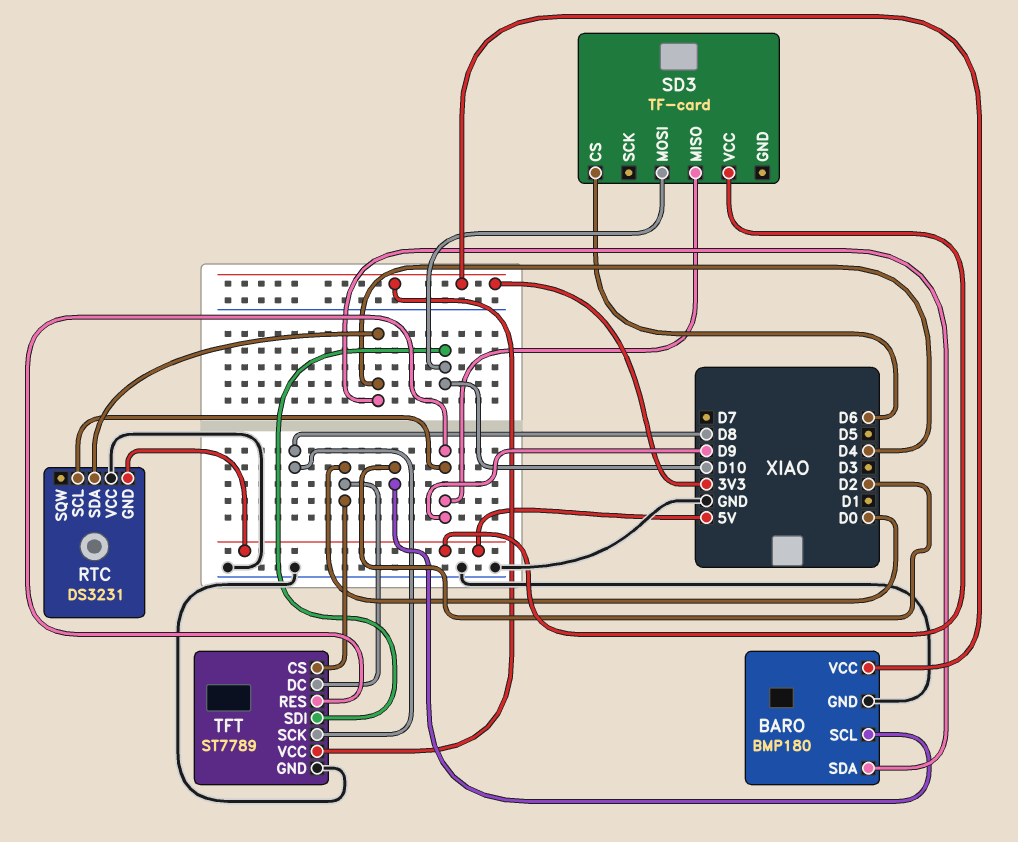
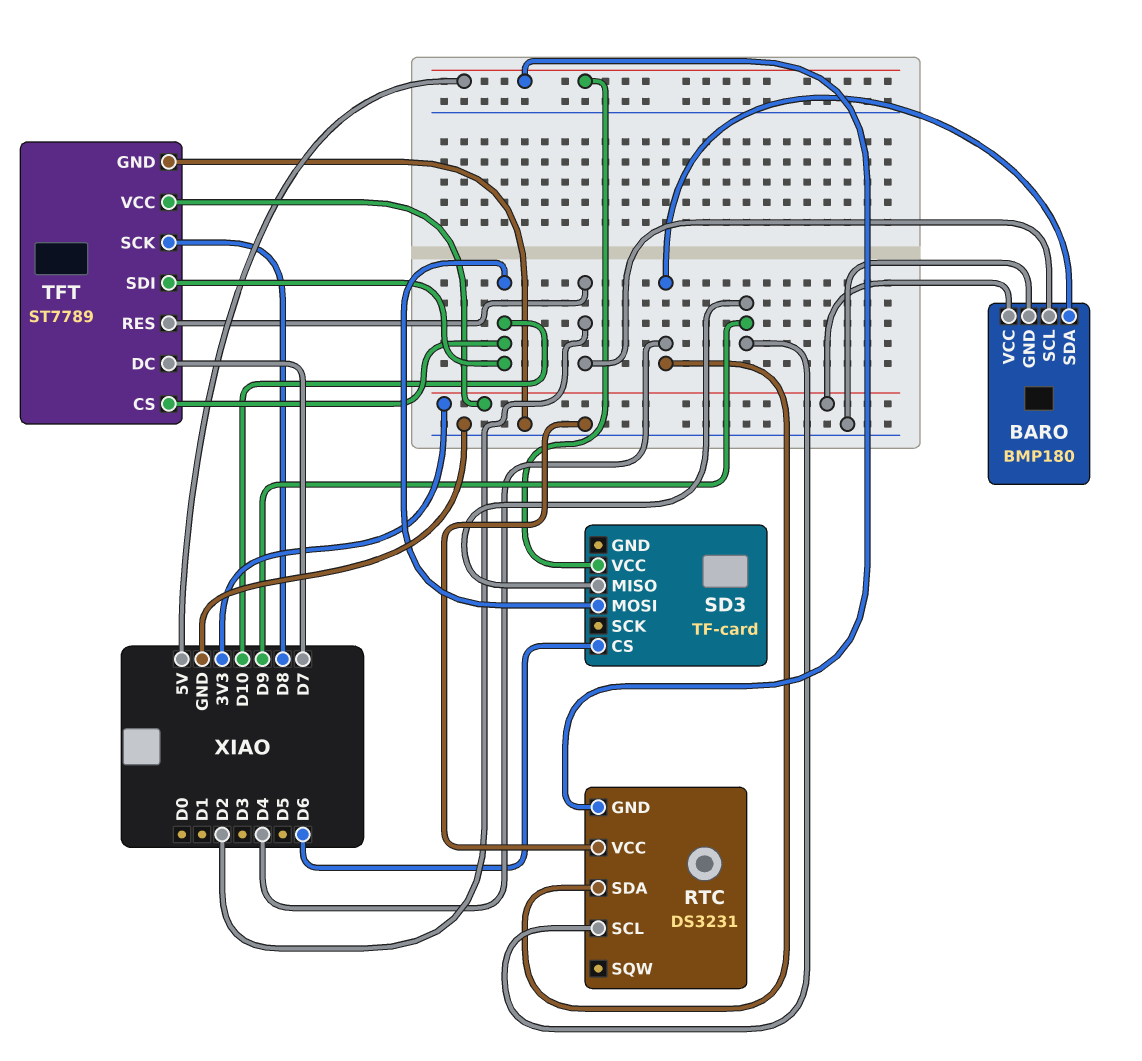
TFT pin CS: D0 -> D10
TFT pin DC: D0 -> D7
TFT pin RES: D9 -> D2

